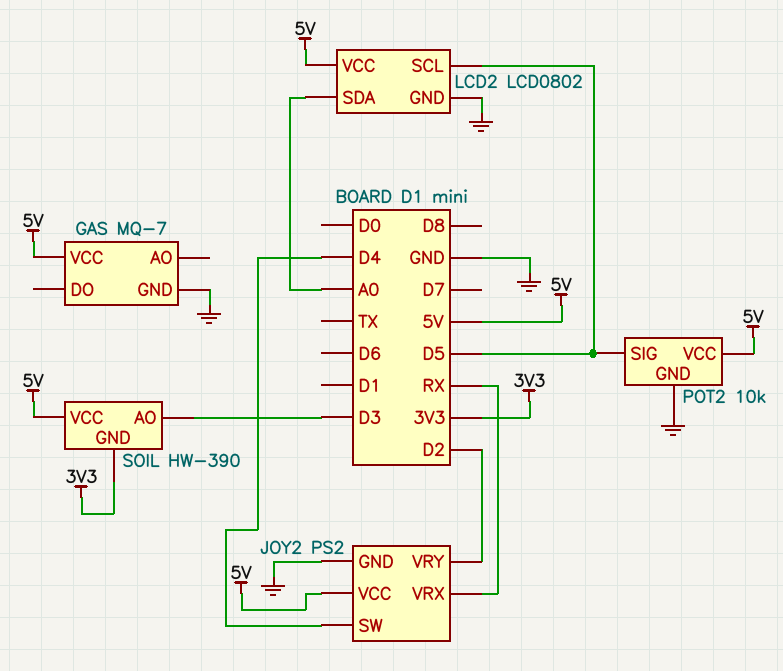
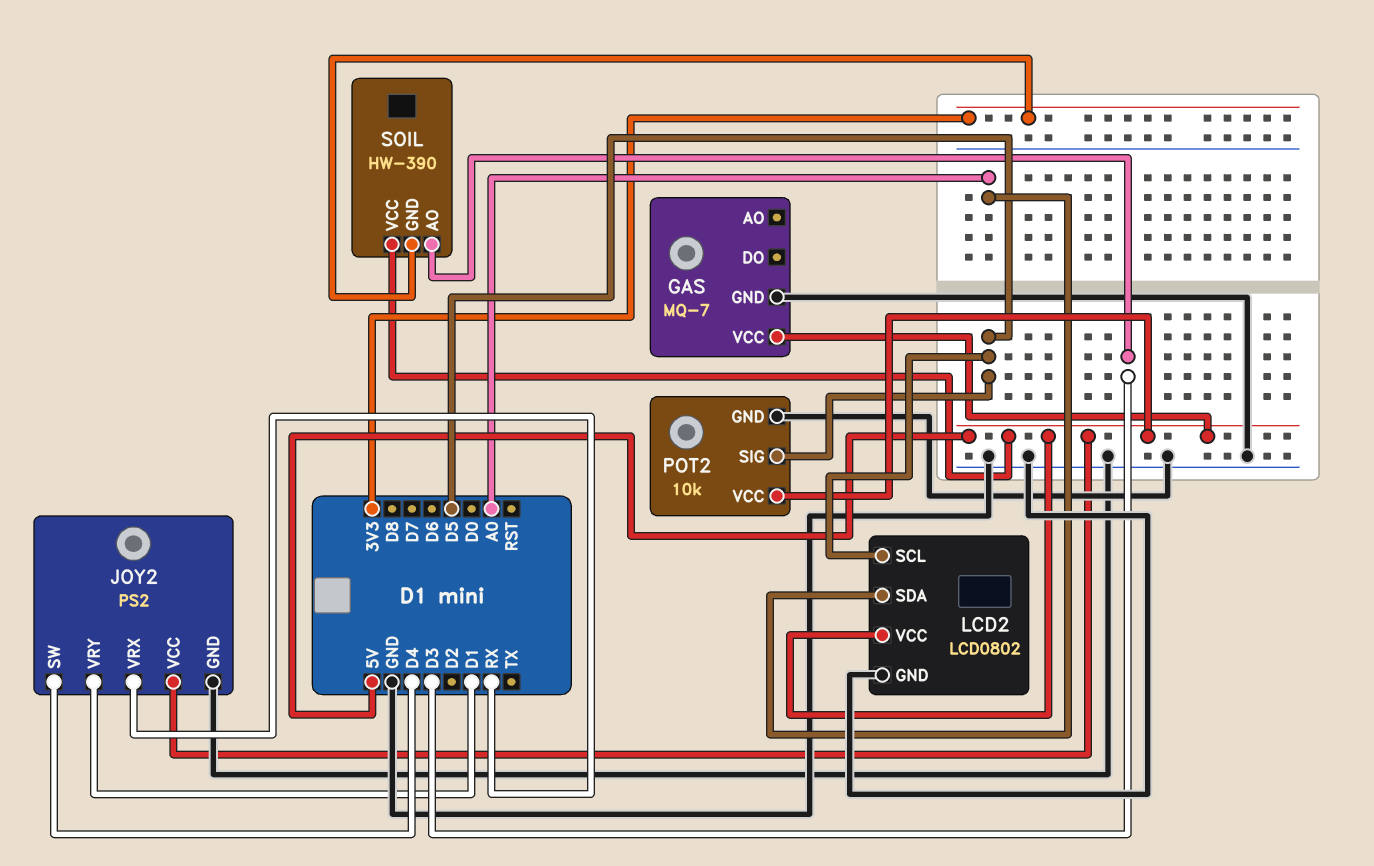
JOY2 pin VRY: D2 -> D1

